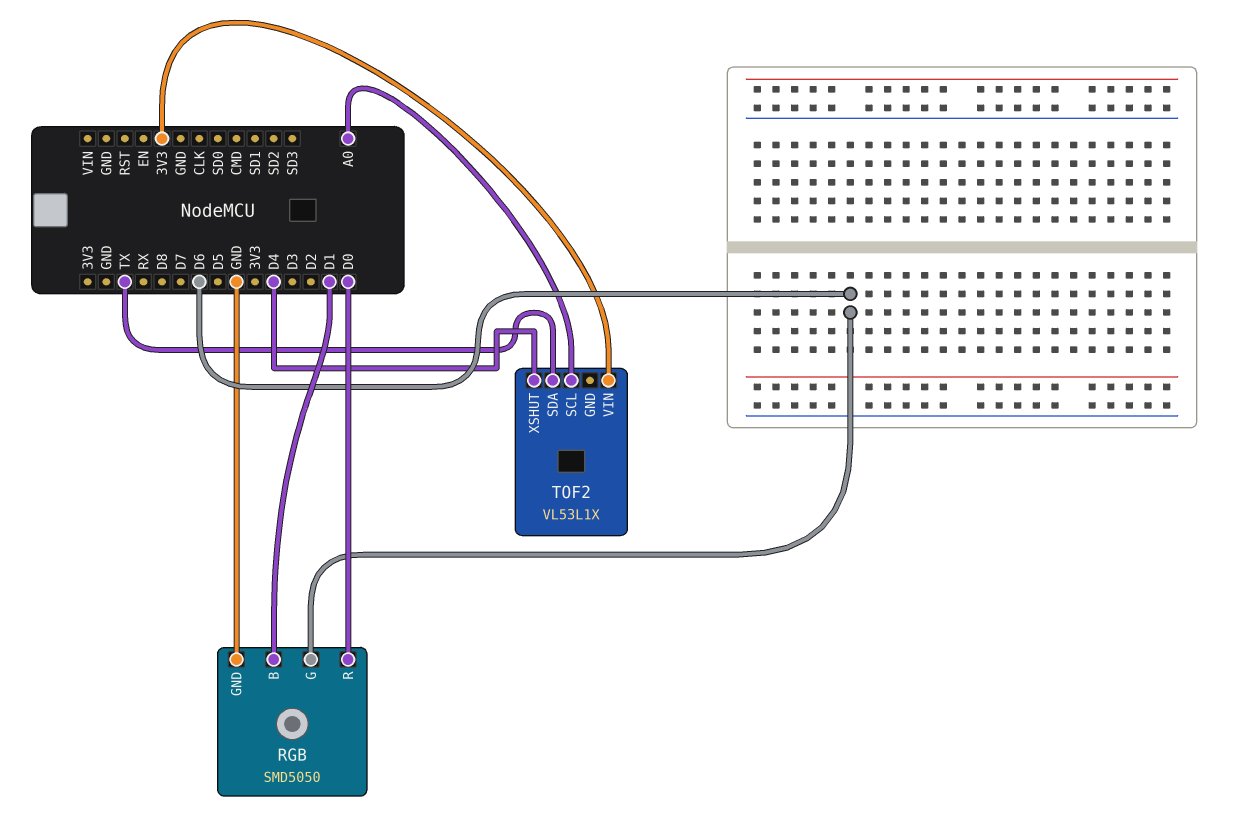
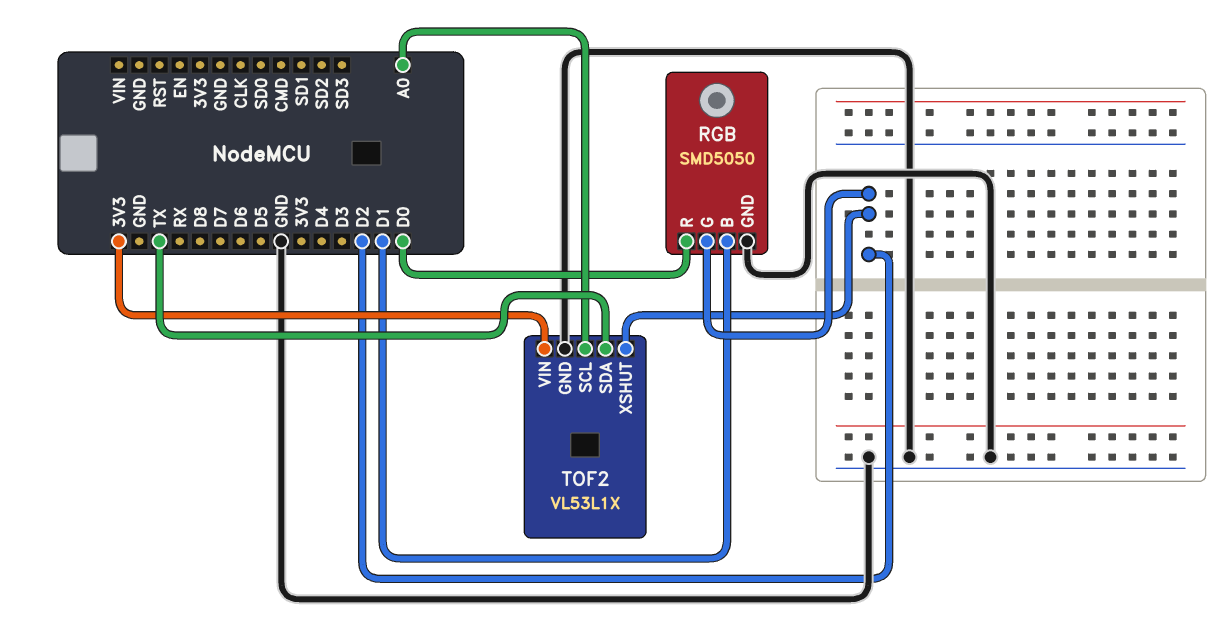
RGB pin G: D6 -> D2
TOF2 pin GND: none -> GND
TOF2 pin XSHUT: D4 -> D2

